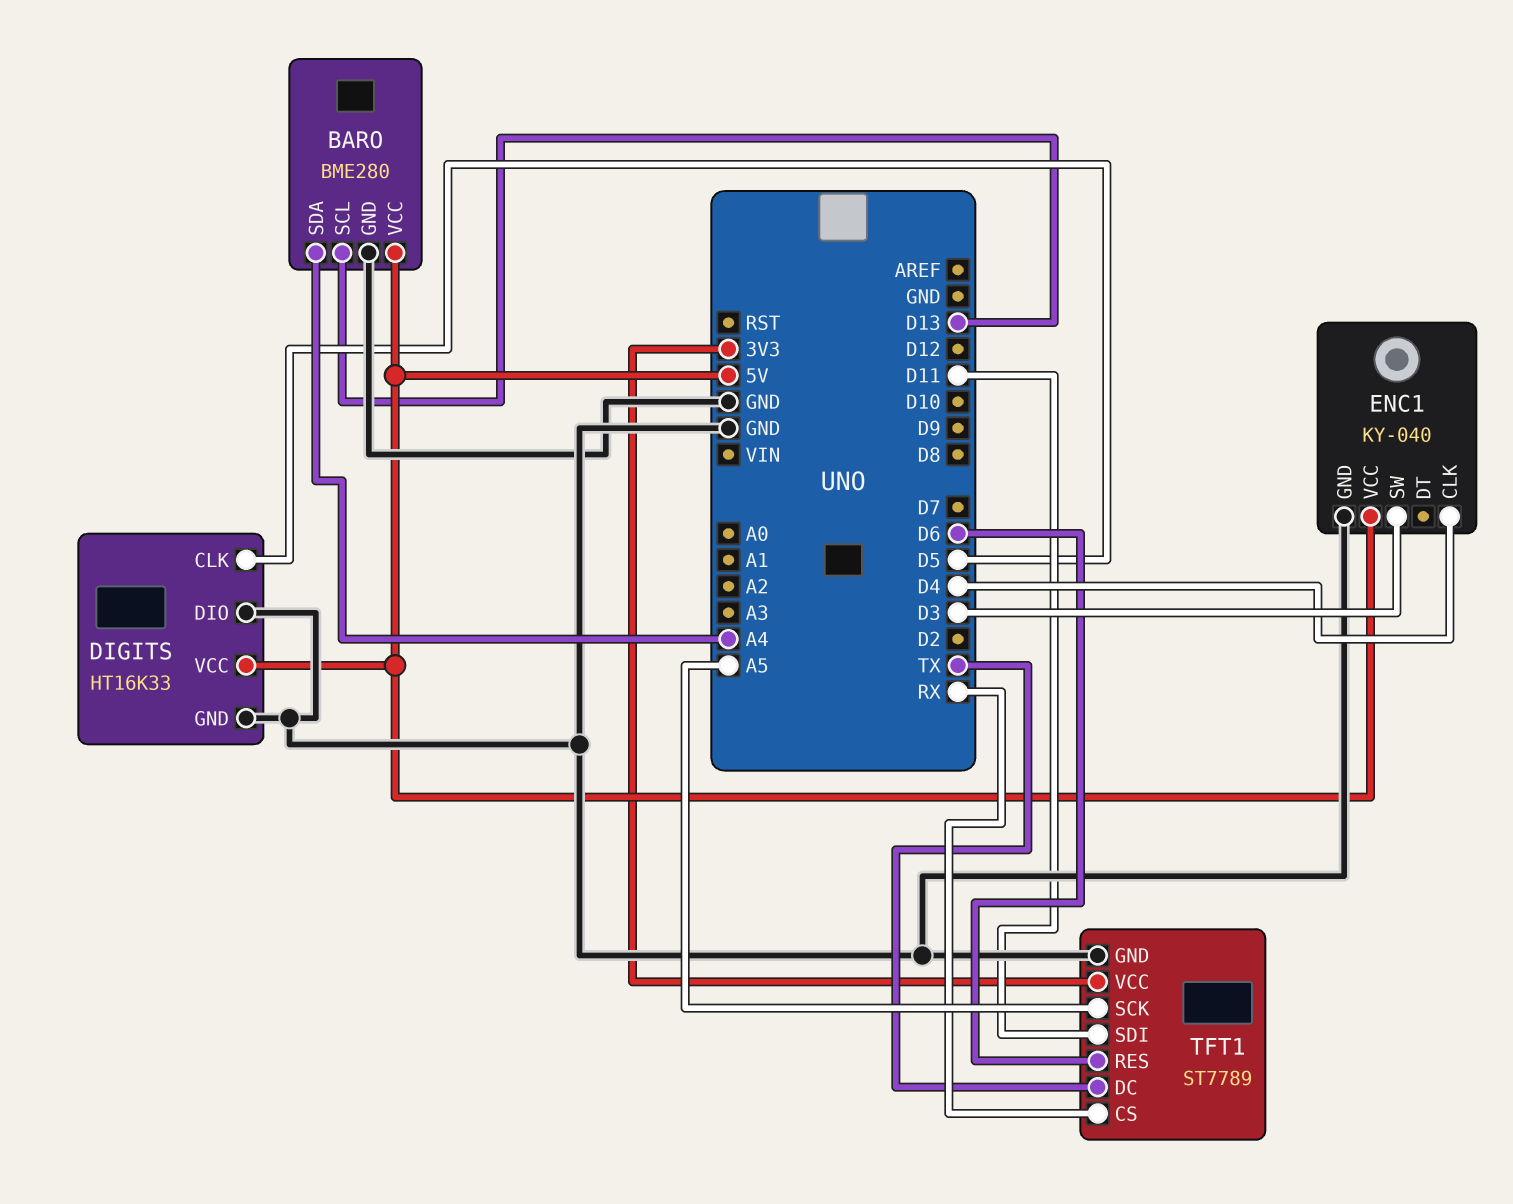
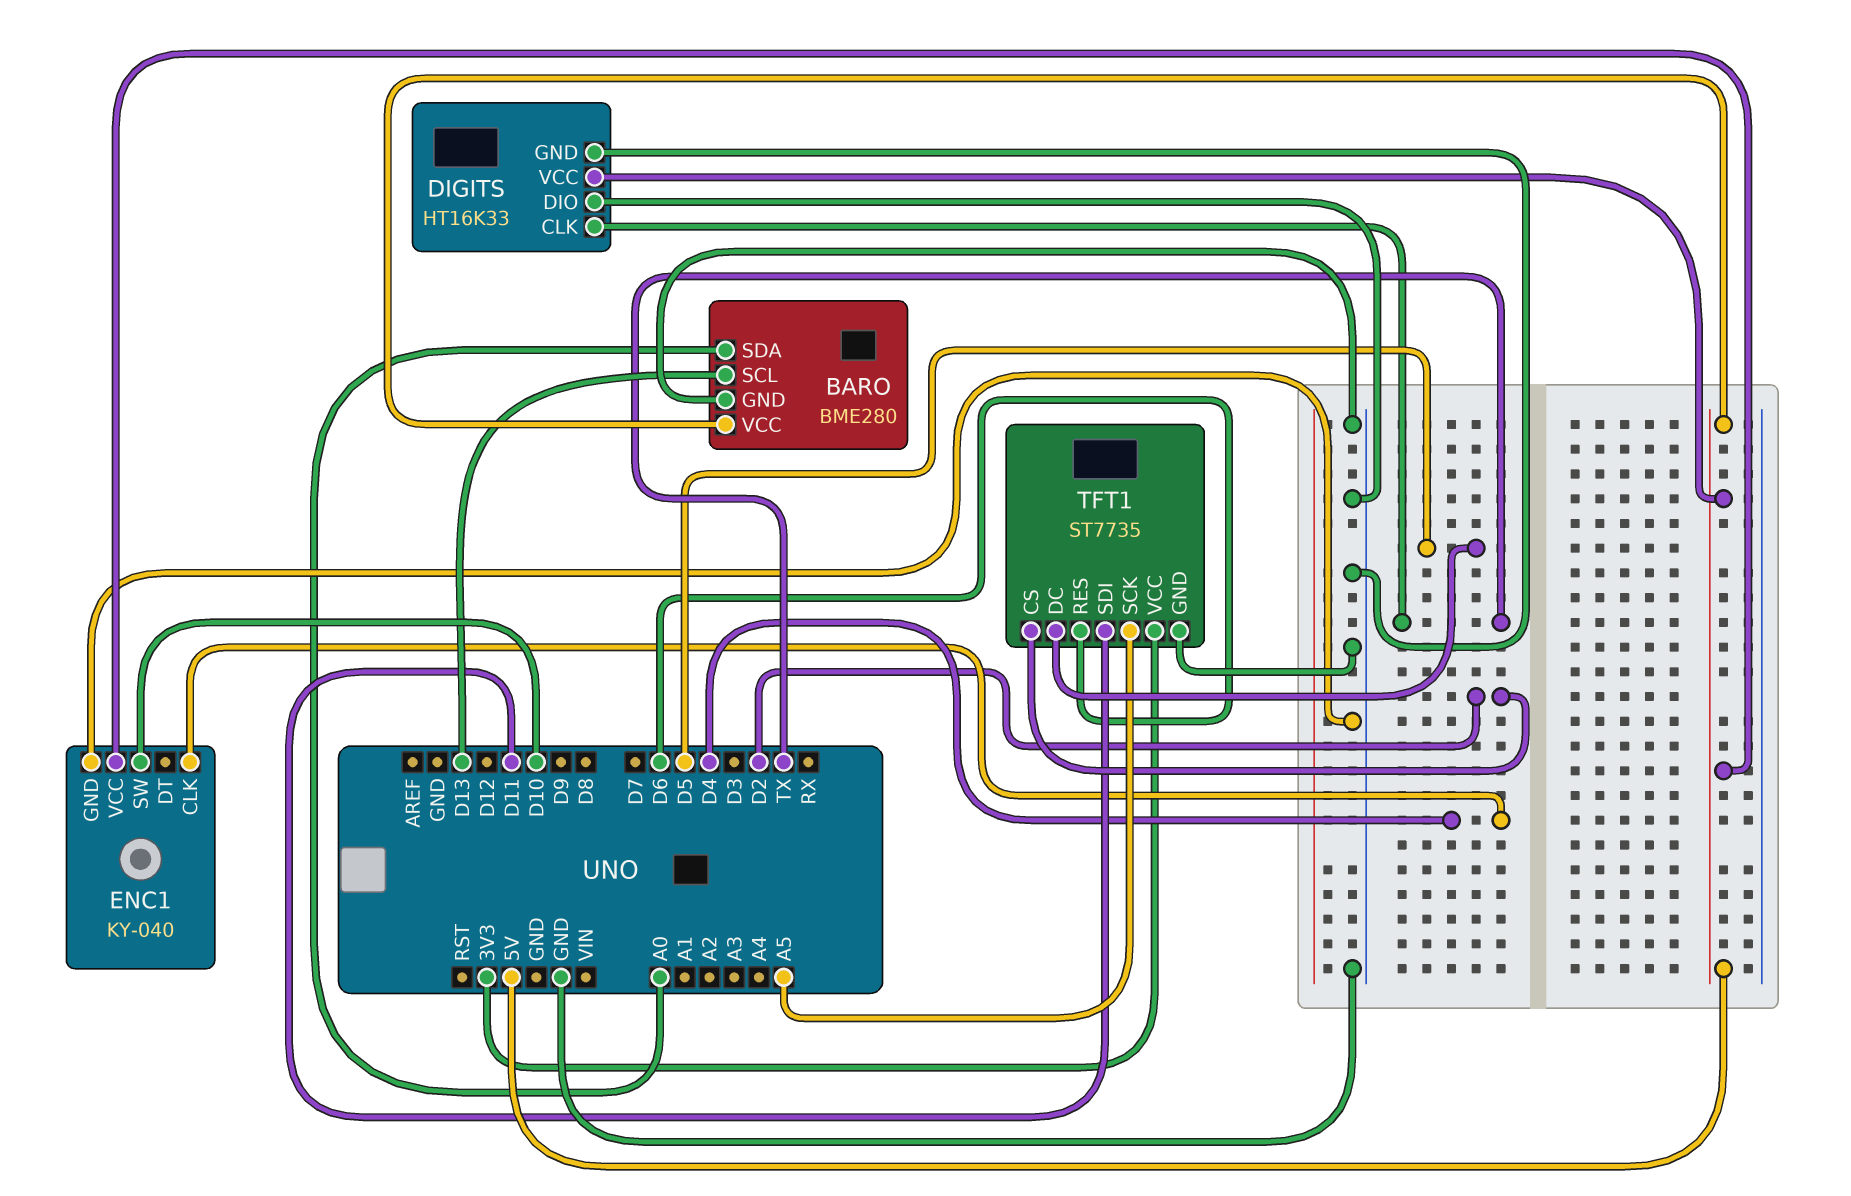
BARO pin SDA: A4 -> A0
DIGITS pin CLK: D5 -> TX
ENC1 pin SW: D3 -> D10
TFT1: ST7789 -> ST7735
TFT1 pin CS: RX -> D2
TFT1 pin DC: TX -> D5

